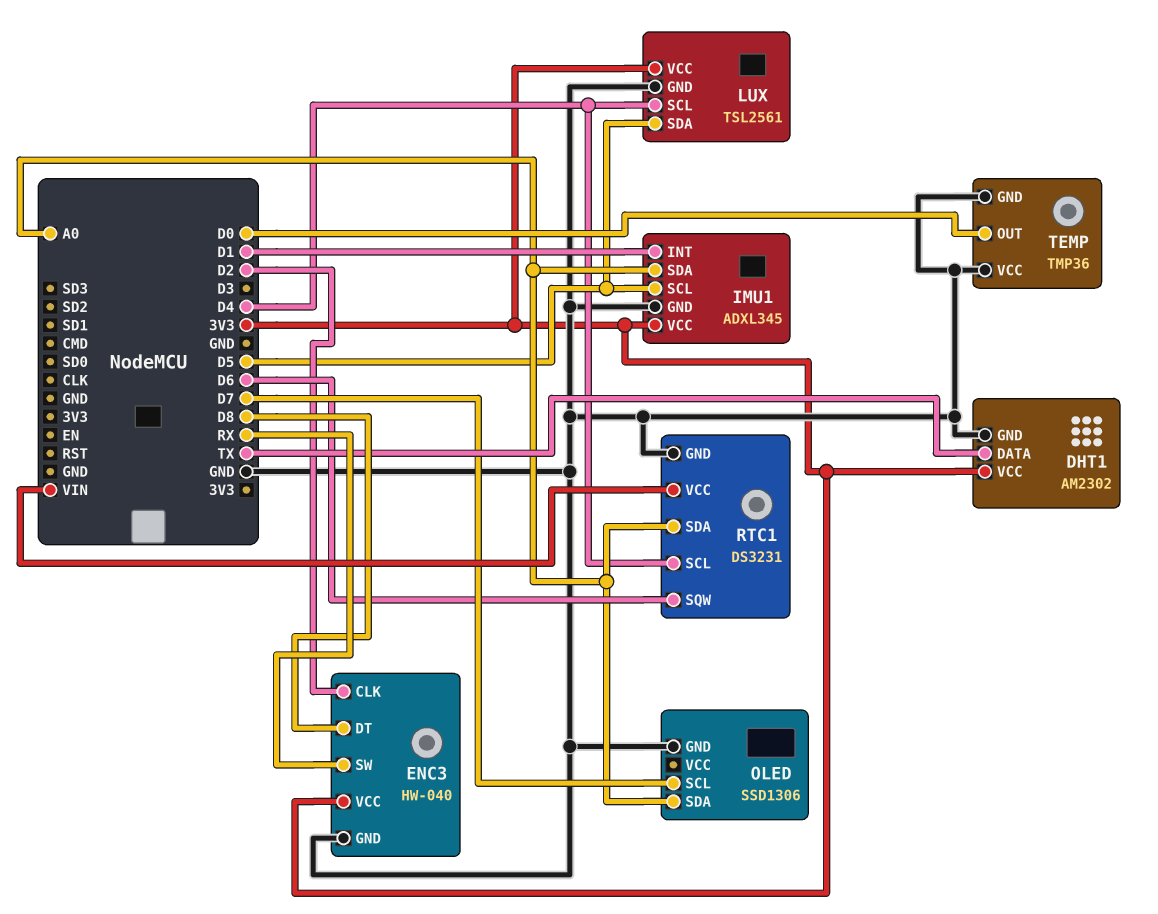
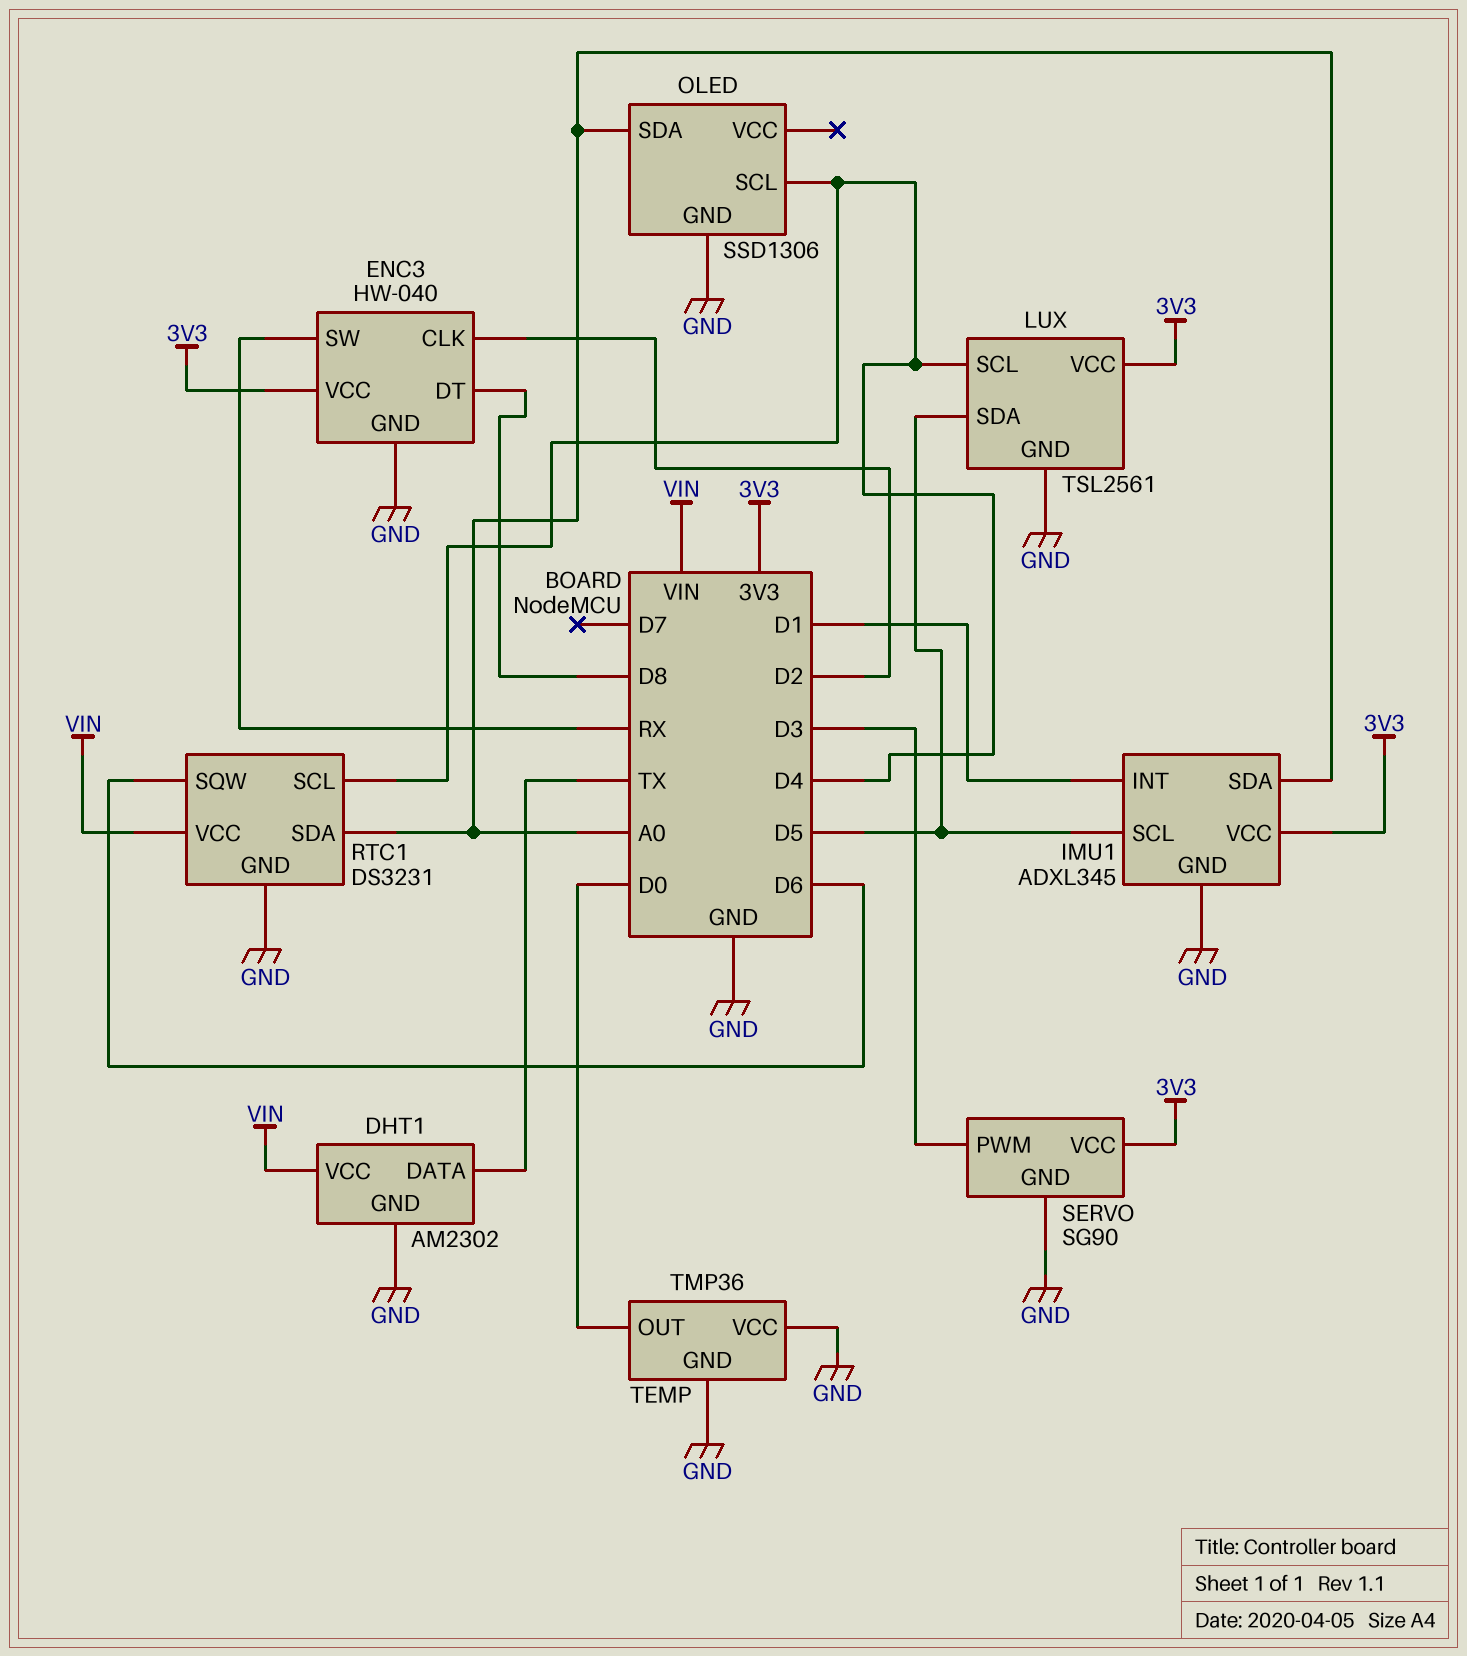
DHT1 pin VCC: 3V3 -> VIN
OLED pin SCL: D7 -> D4
SERVO: none -> SG90
SERVO pin GND: none -> GND
SERVO pin PWM: none -> D3
SERVO pin VCC: none -> 3V3

